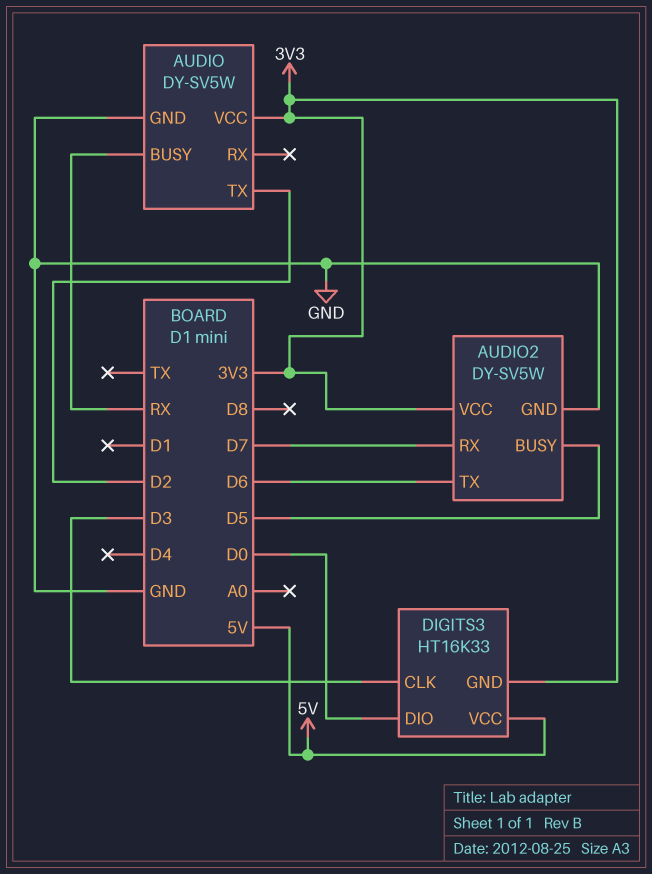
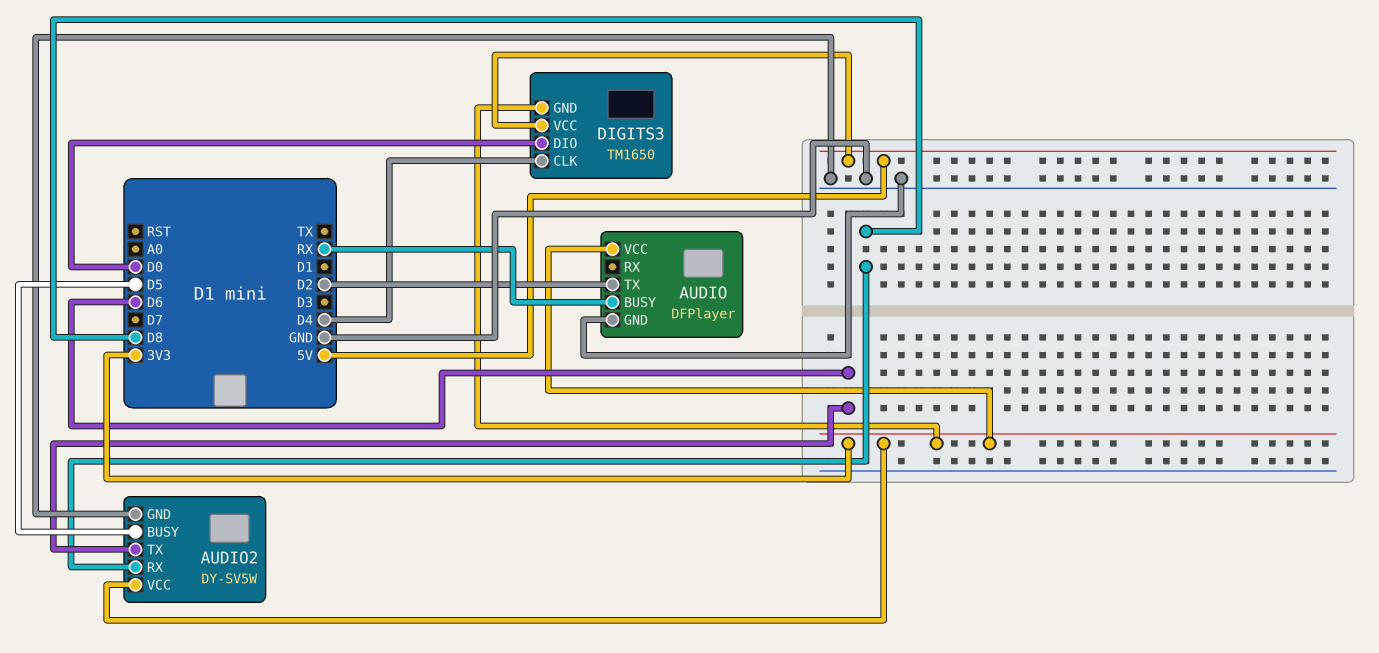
AUDIO: DY-SV5W -> DFPlayer
AUDIO2 pin RX: D7 -> D8
DIGITS3: HT16K33 -> TM1650
DIGITS3 pin CLK: D3 -> D4

